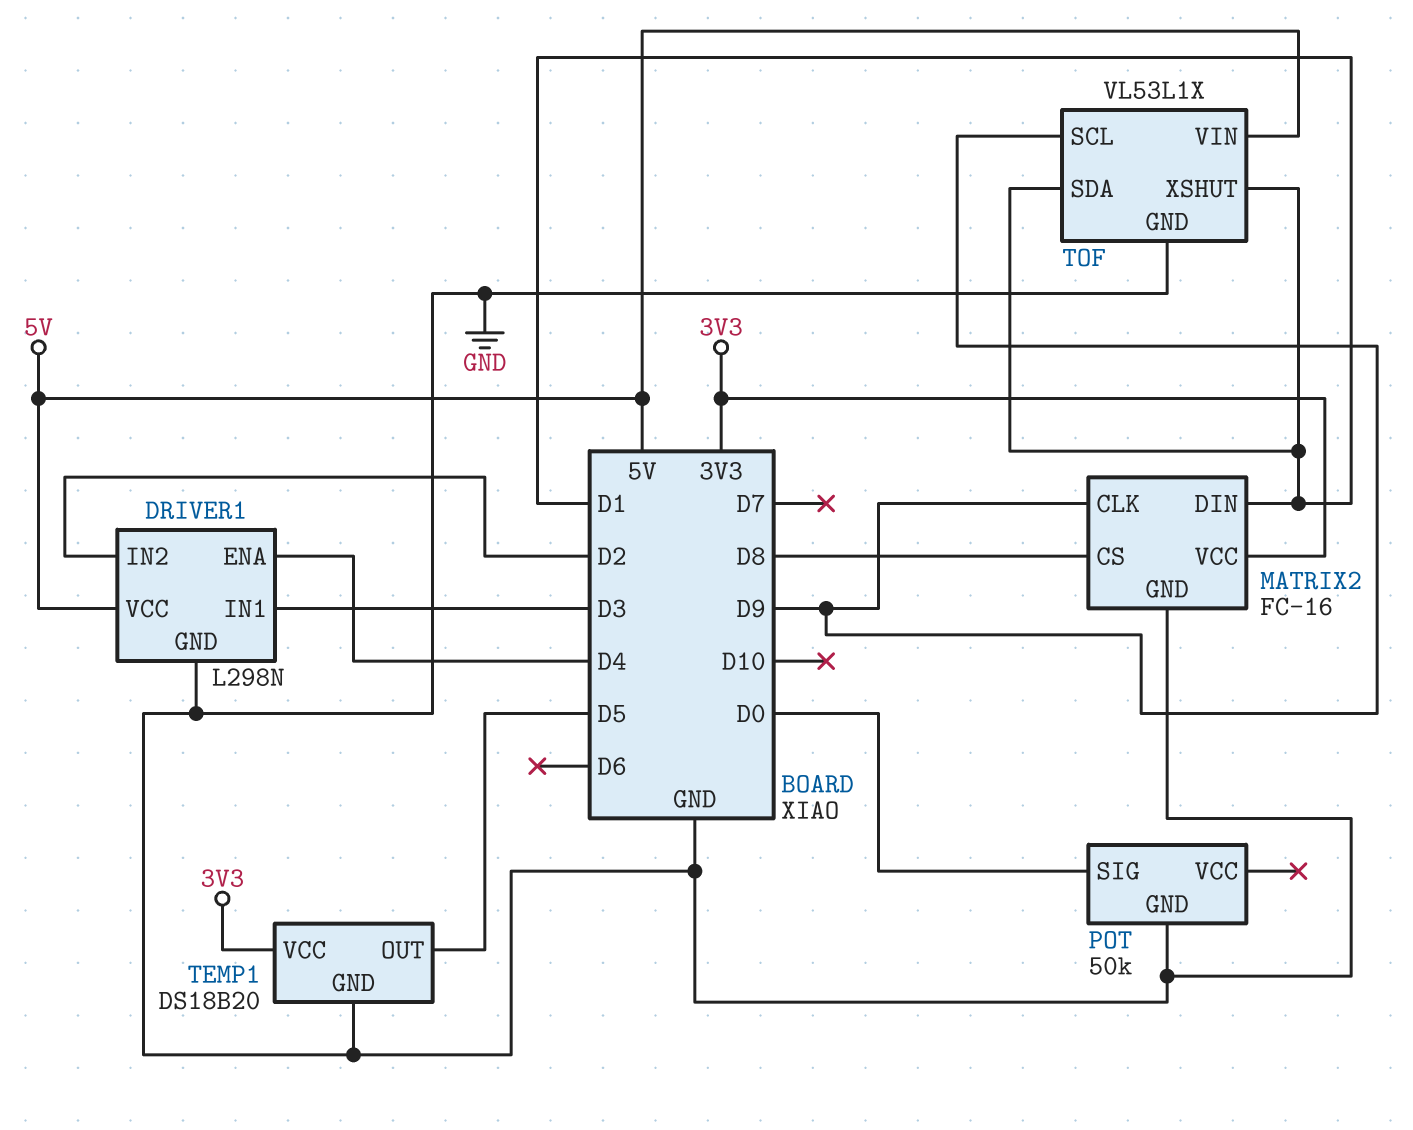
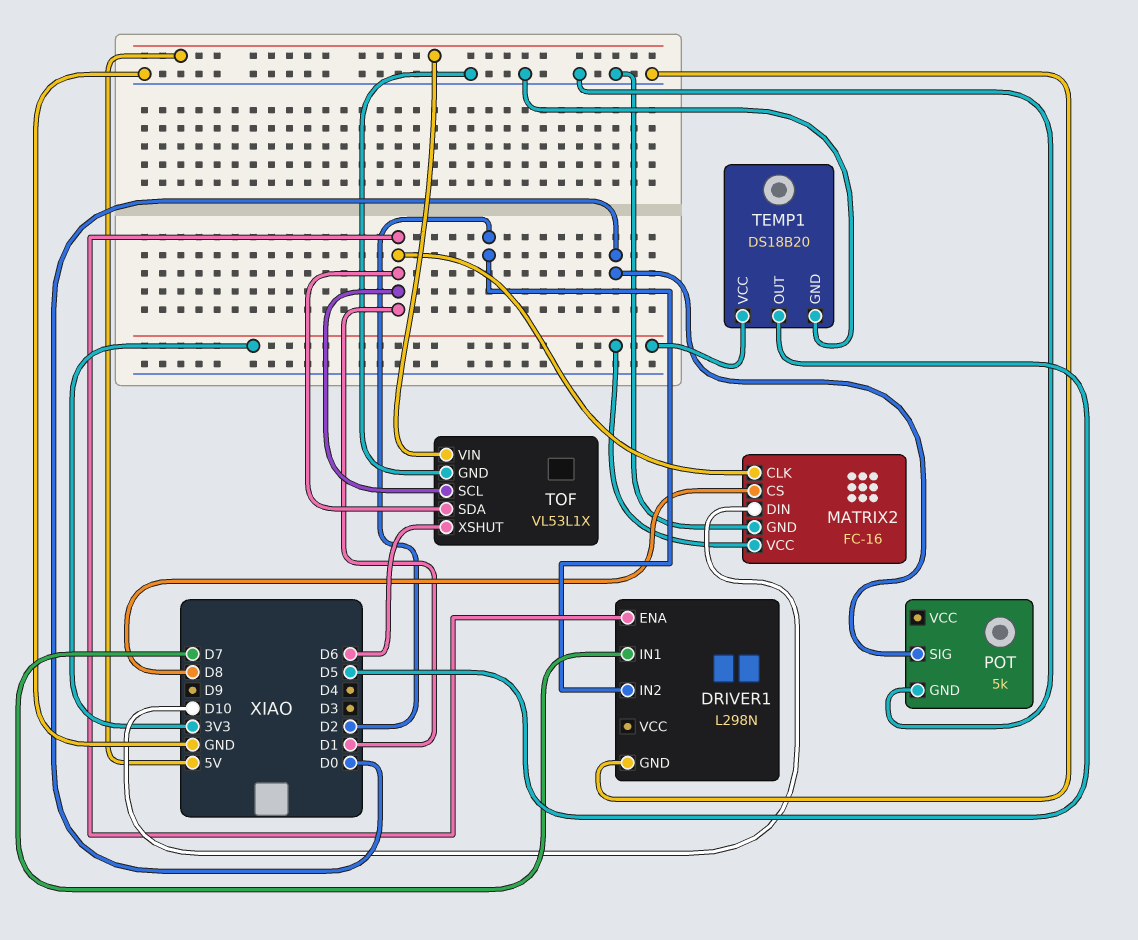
DRIVER1 pin ENA: D4 -> D1
DRIVER1 pin IN1: D3 -> D7
DRIVER1 pin VCC: 5V -> none
MATRIX2 pin CLK: D9 -> D1
MATRIX2 pin DIN: D1 -> D10
POT: 50k -> 5k
TOF pin SCL: D9 -> D1
TOF pin XSHUT: D1 -> D6

